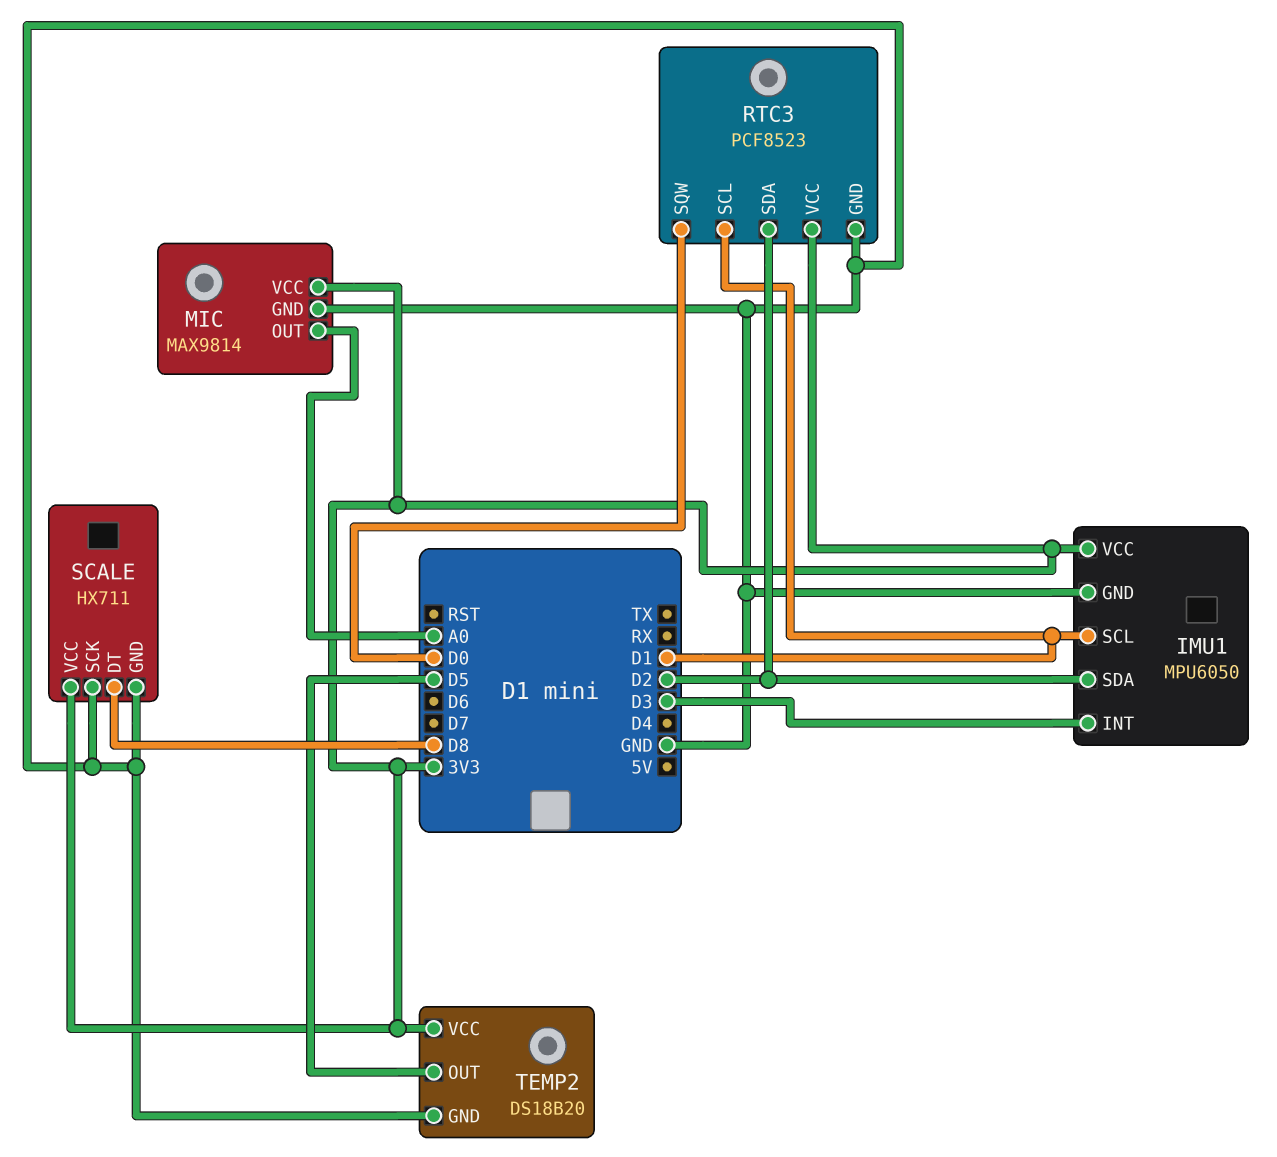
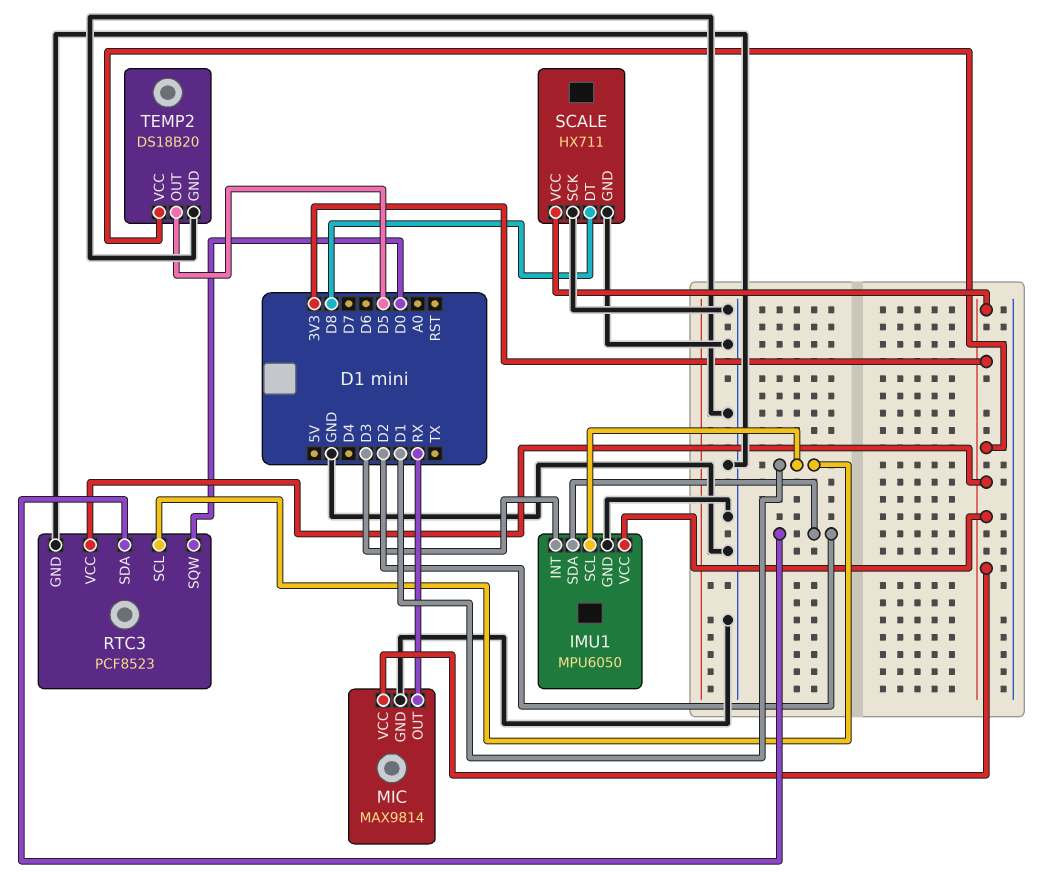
MIC pin OUT: A0 -> RX

